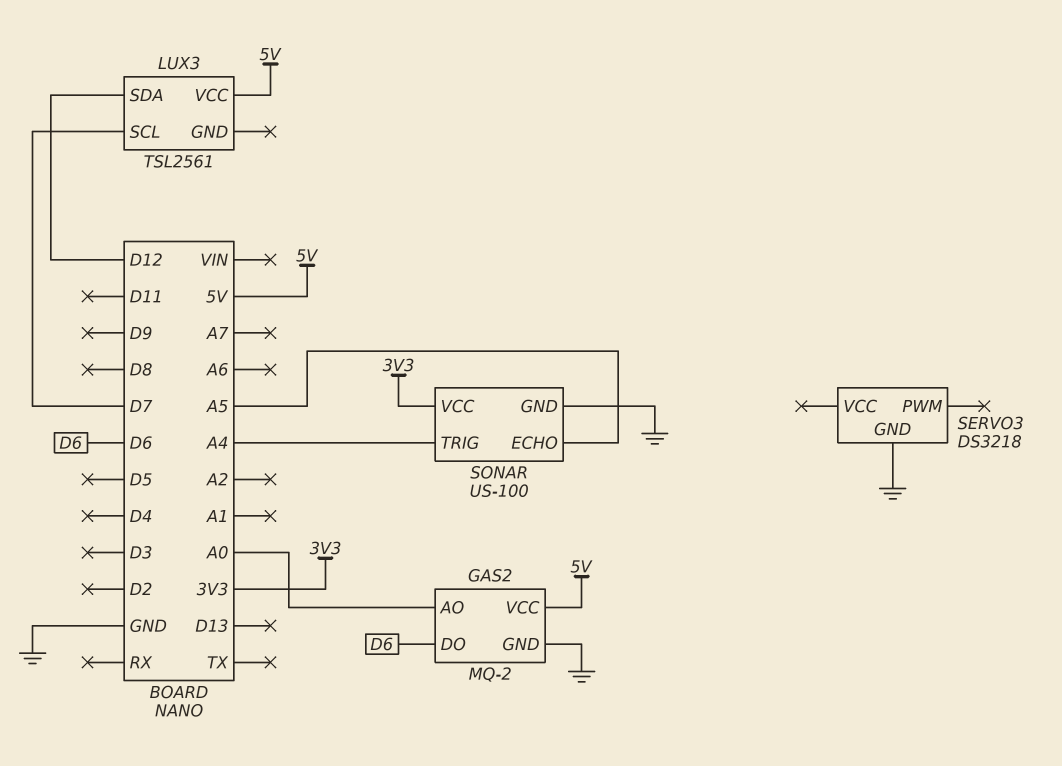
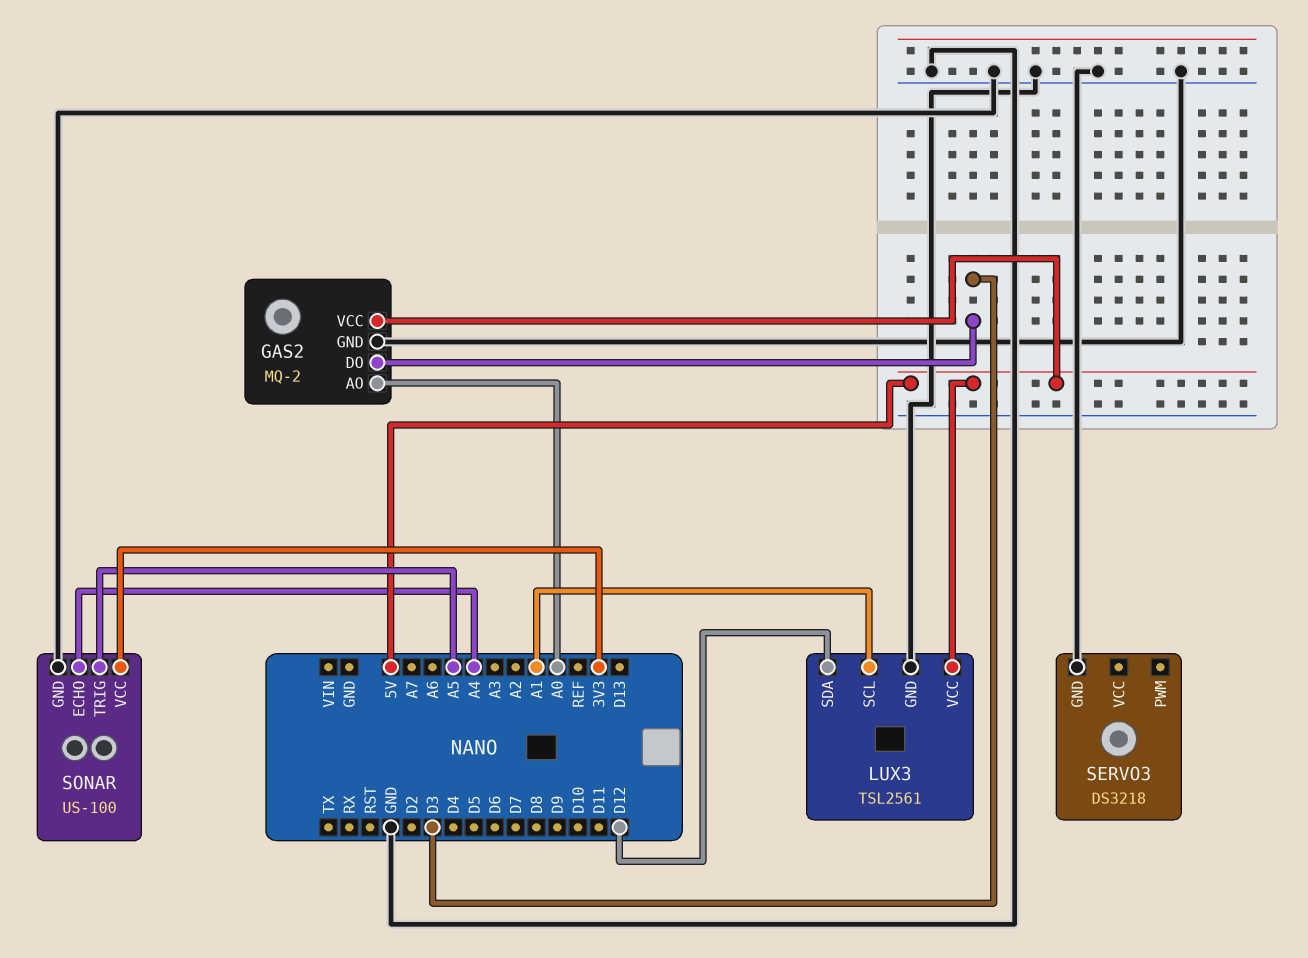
GAS2 pin DO: D6 -> D3
LUX3 pin GND: none -> GND
LUX3 pin SCL: D7 -> A1
SONAR pin ECHO: A5 -> A4
SONAR pin TRIG: A4 -> A5

